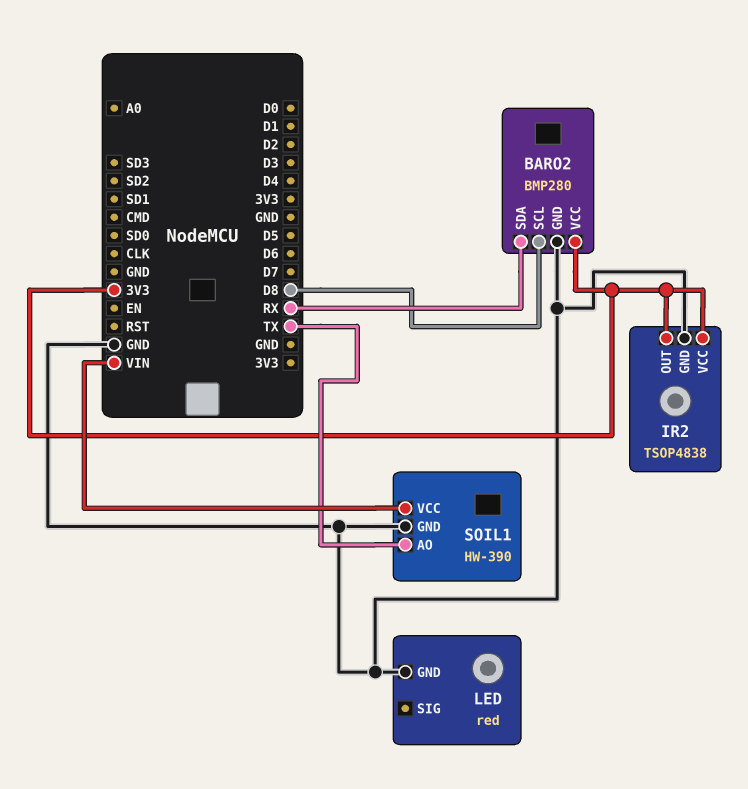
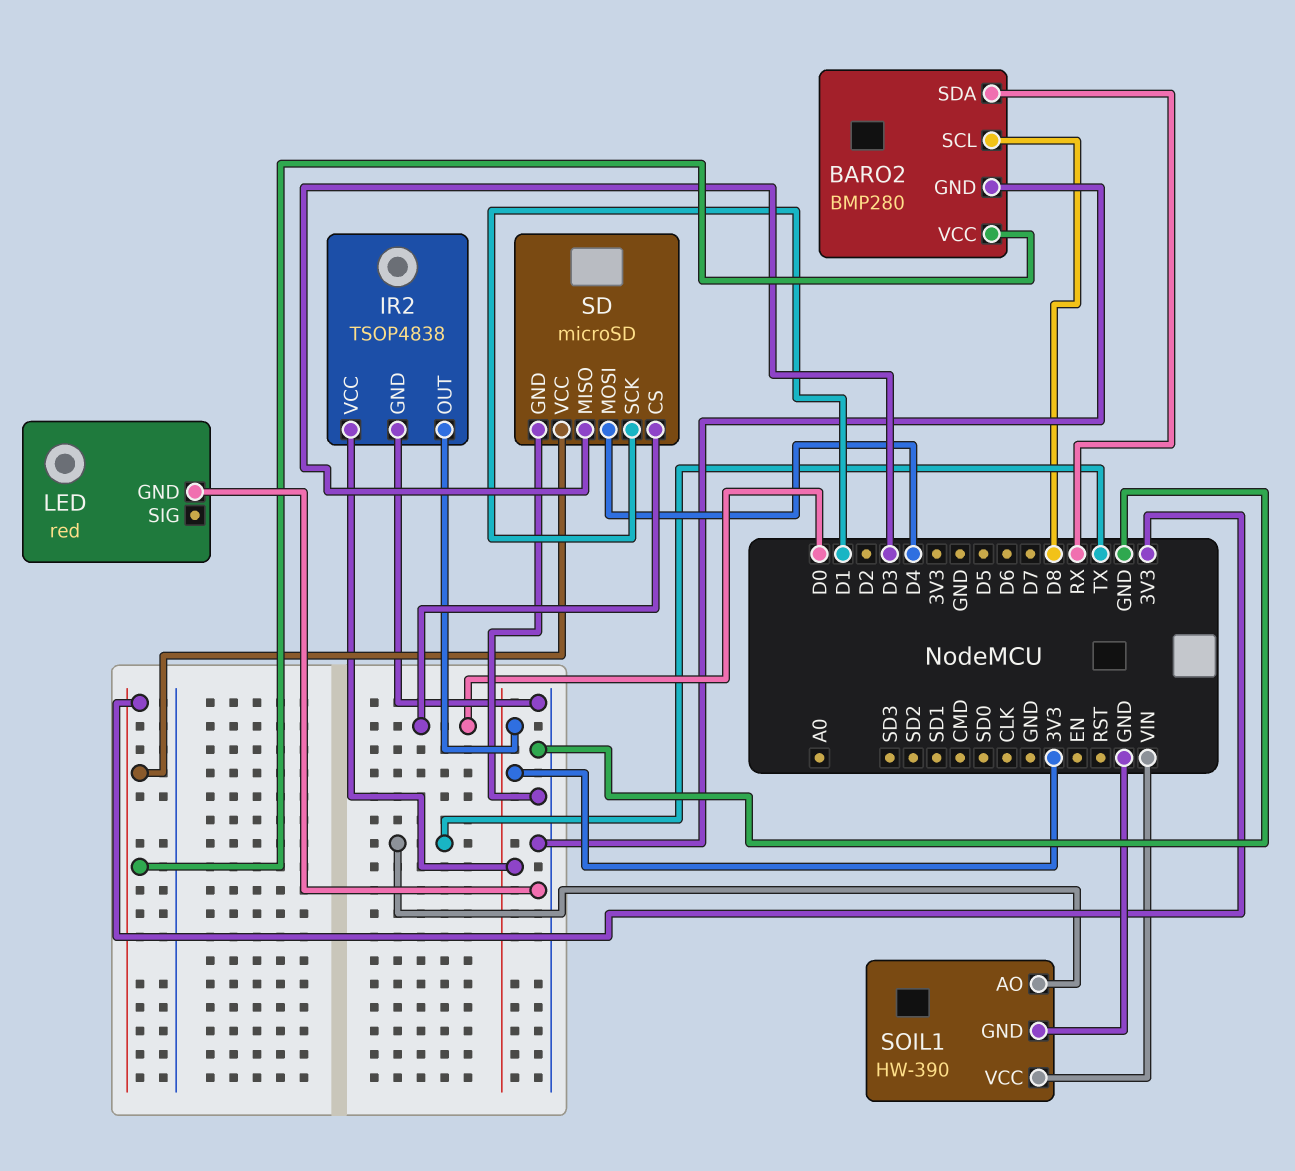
SD: none -> microSD
SD pin CS: none -> D0
SD pin GND: none -> GND
SD pin MISO: none -> D3
SD pin MOSI: none -> D4
SD pin SCK: none -> D1
SD pin VCC: none -> 3V3

